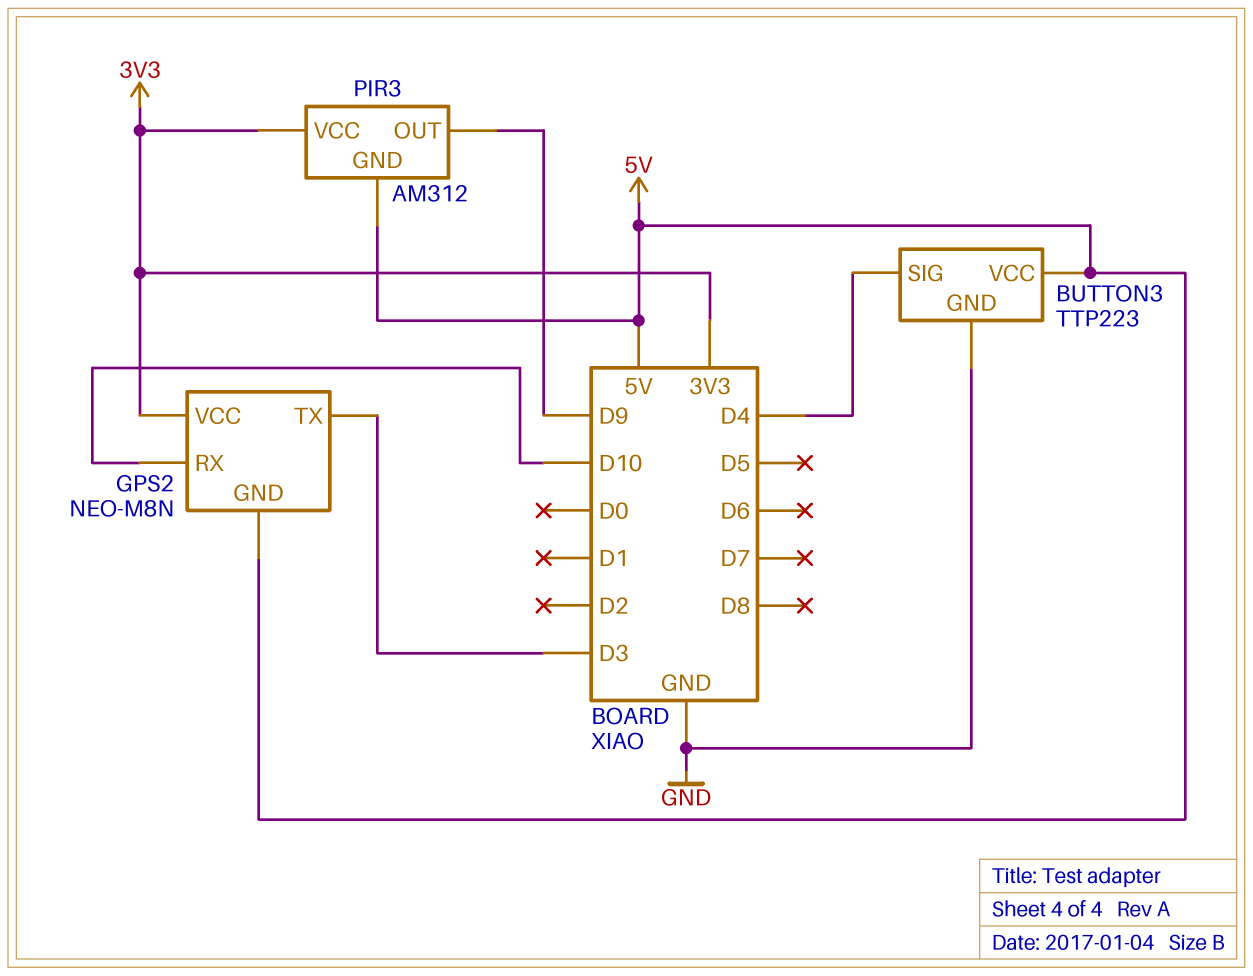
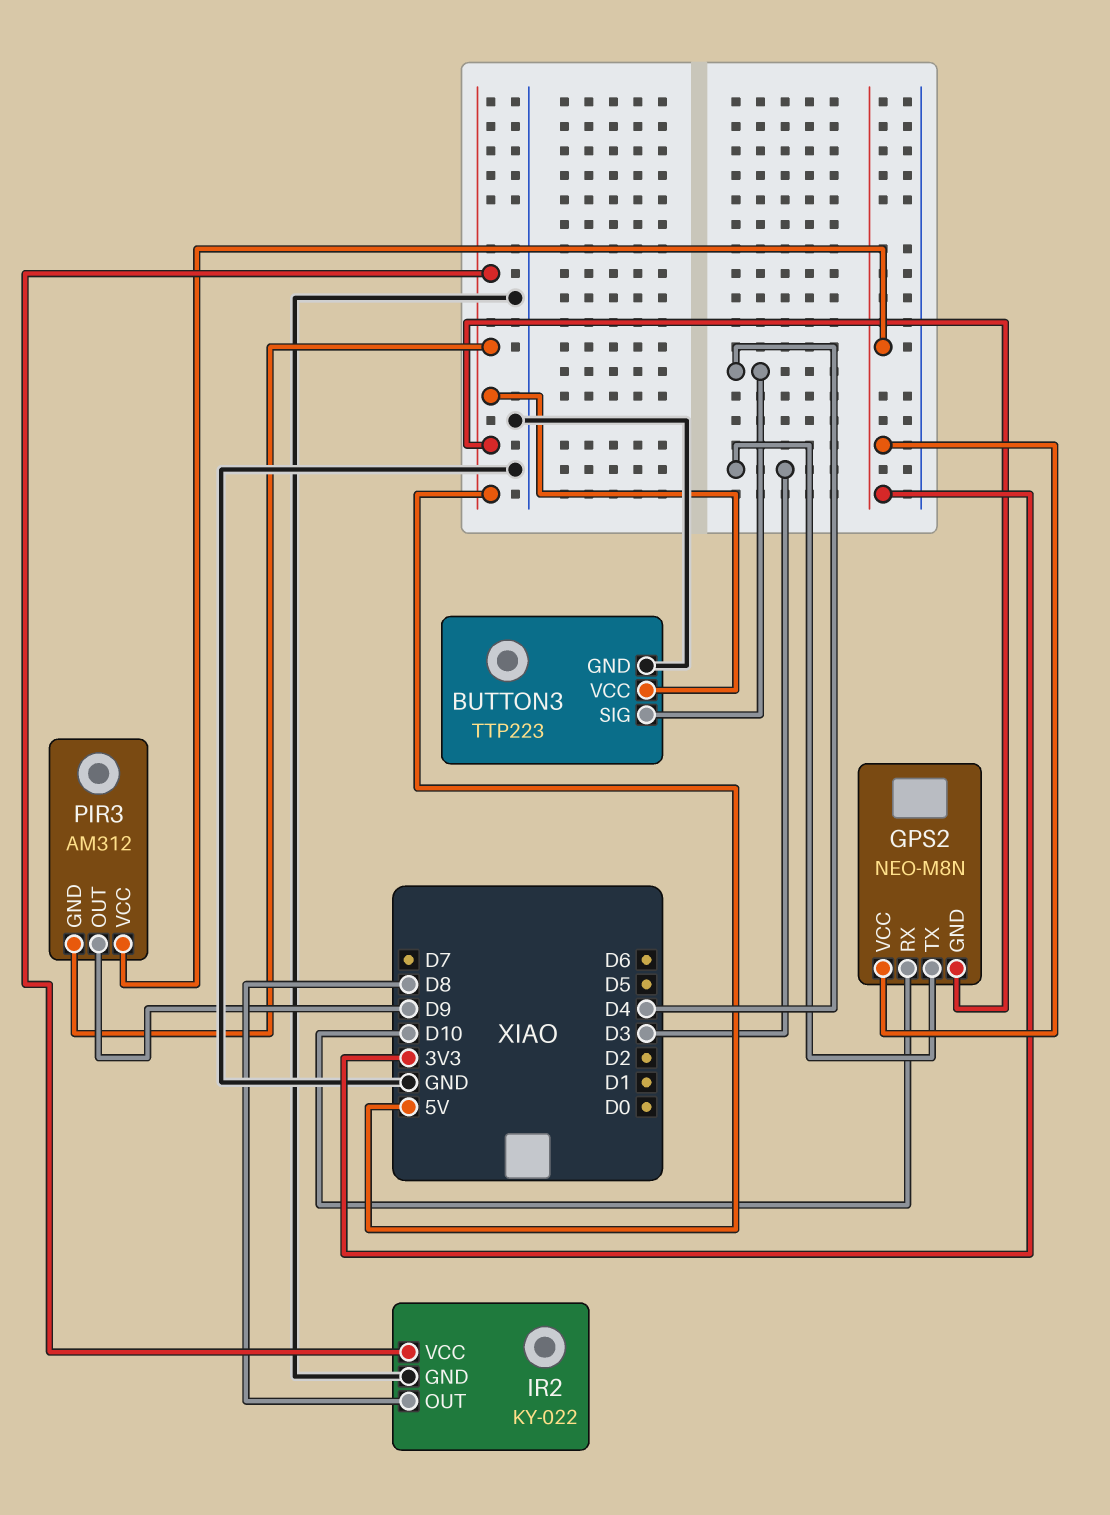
IR2: none -> KY-022
IR2 pin GND: none -> GND
IR2 pin OUT: none -> D8
IR2 pin VCC: none -> 5V

